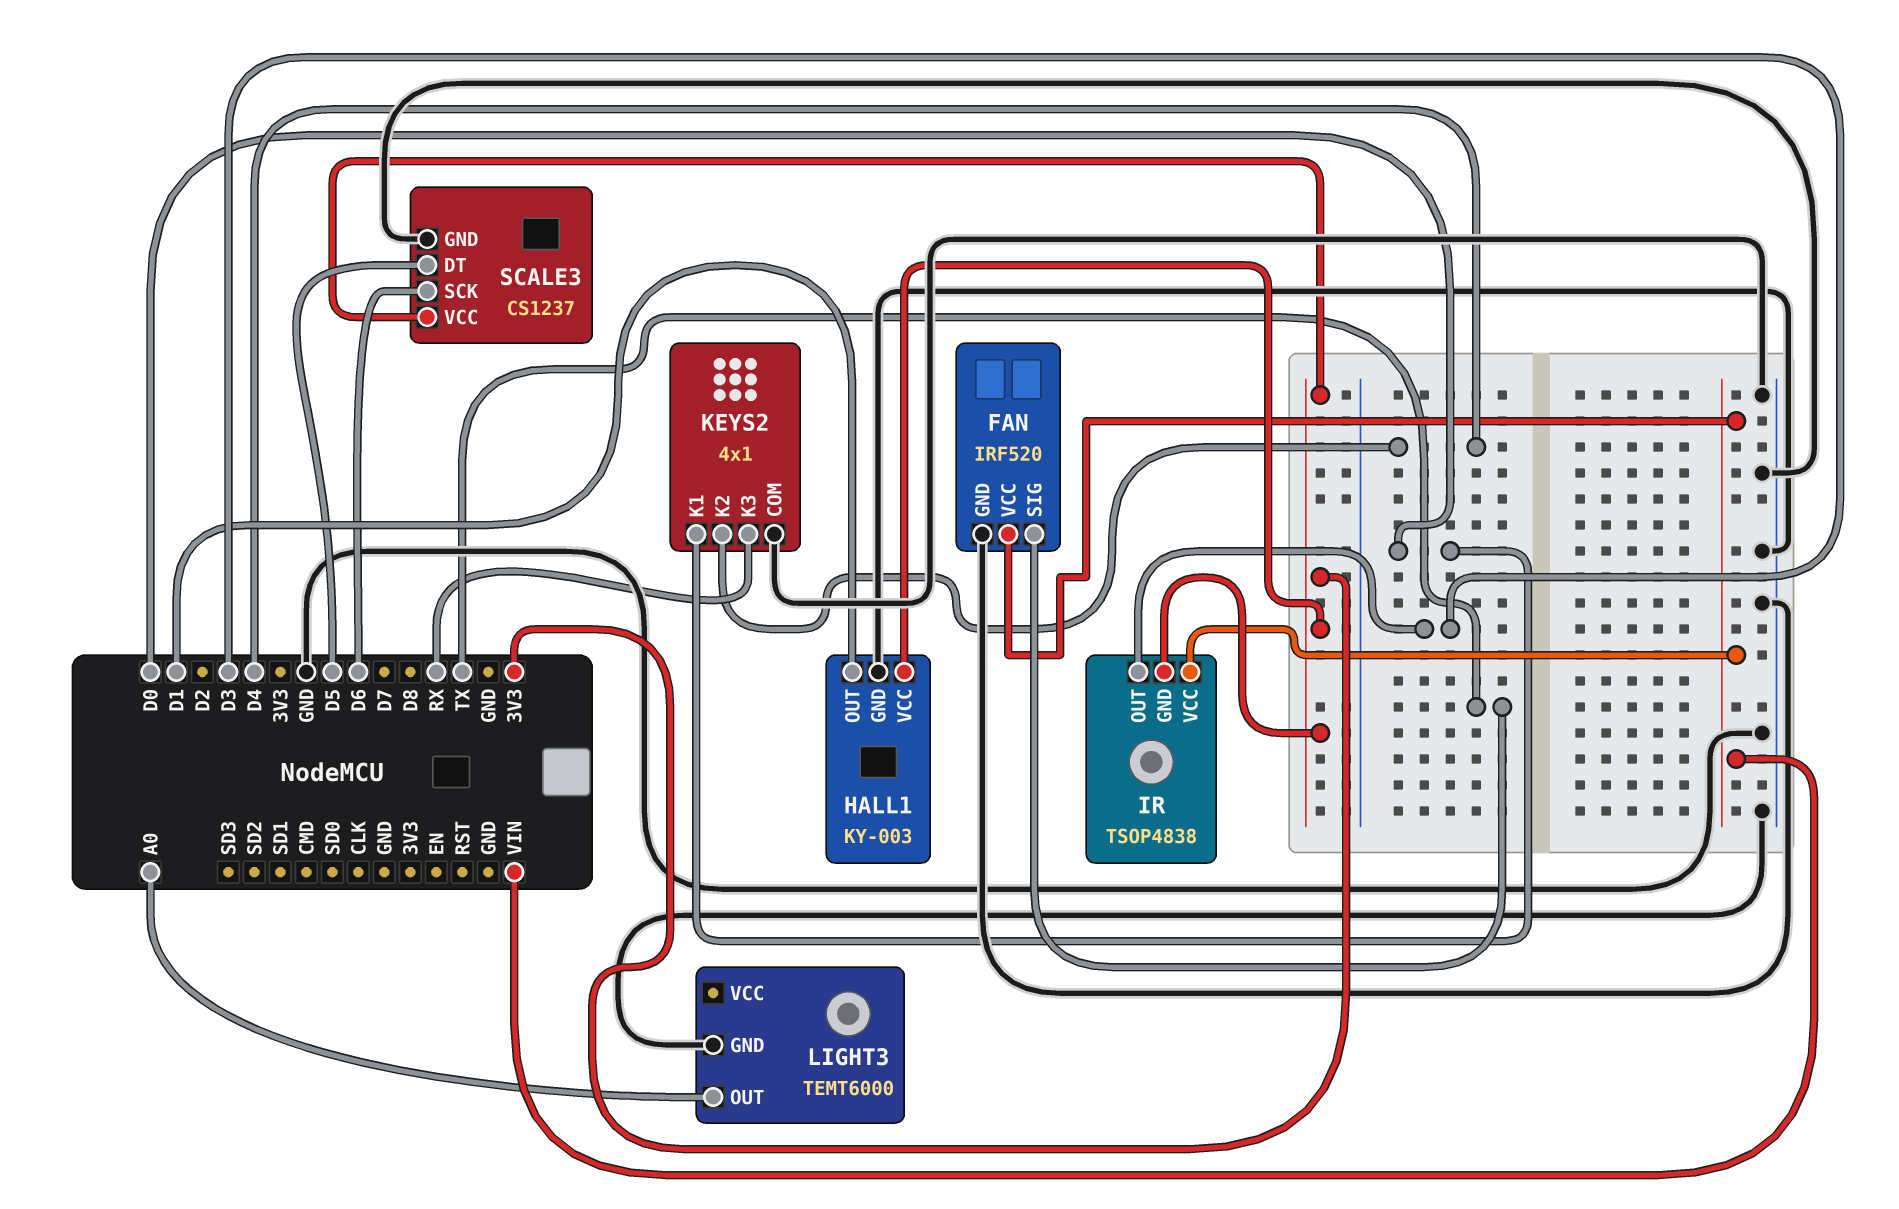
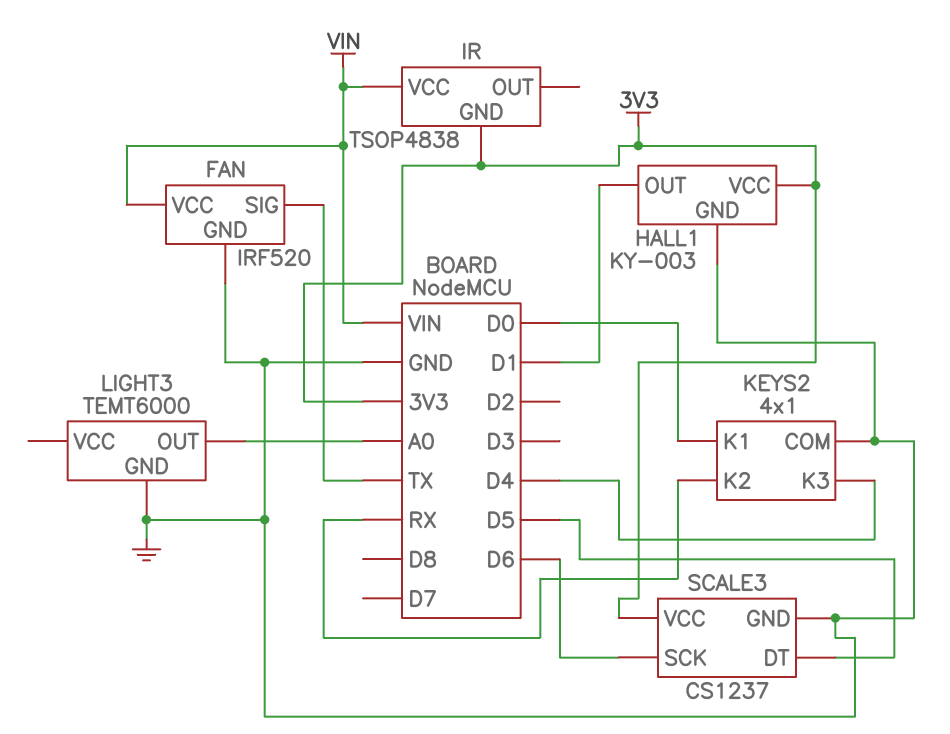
IR pin OUT: D3 -> none
KEYS2 pin K2: D4 -> RX
KEYS2 pin K3: RX -> D4

